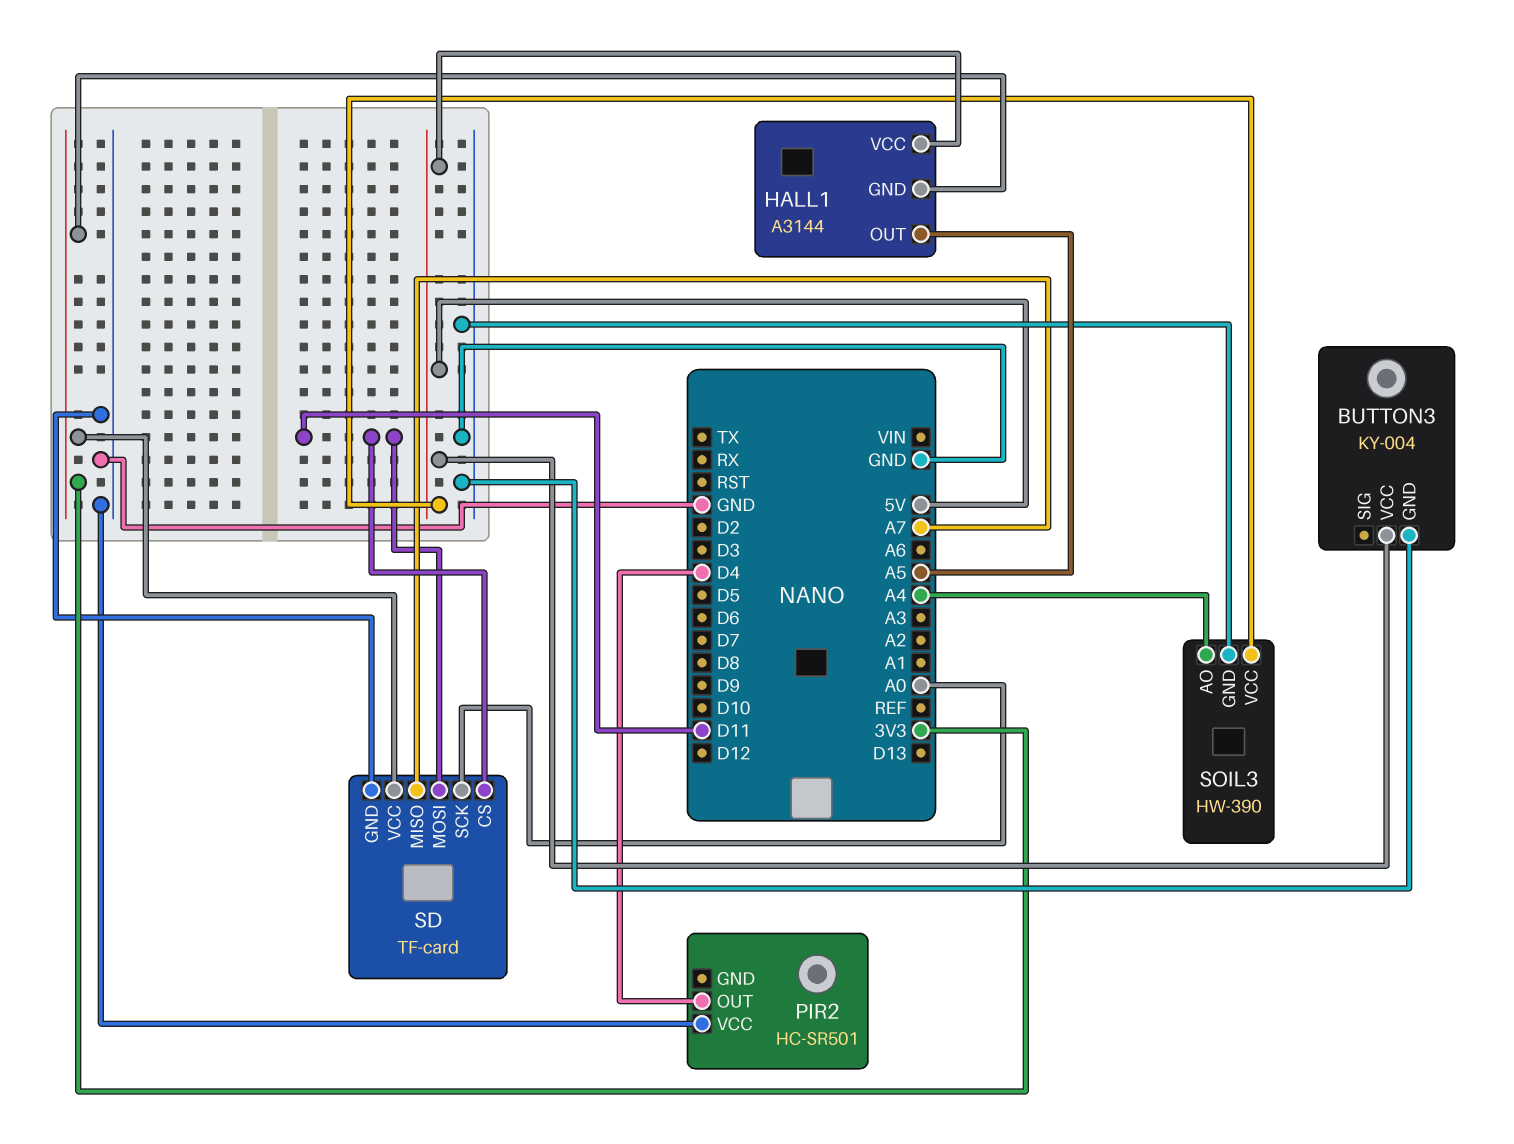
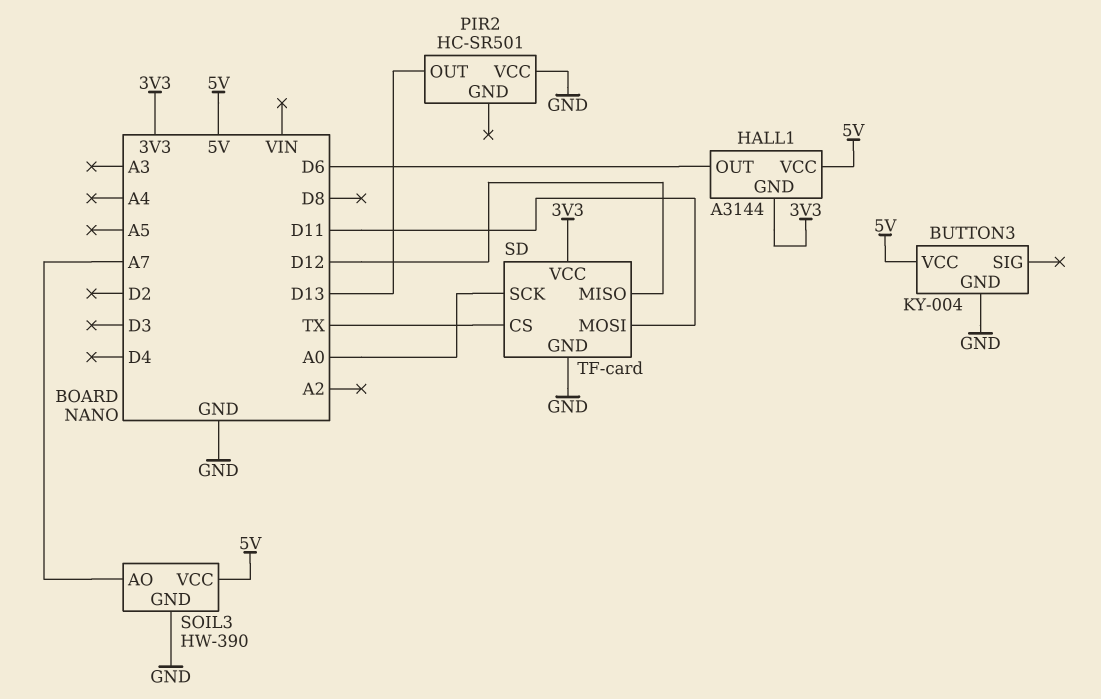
HALL1 pin OUT: A5 -> D6
PIR2 pin OUT: D4 -> D13
SD pin CS: D11 -> TX
SD pin MISO: A7 -> D12
SOIL3 pin AO: A4 -> A7

